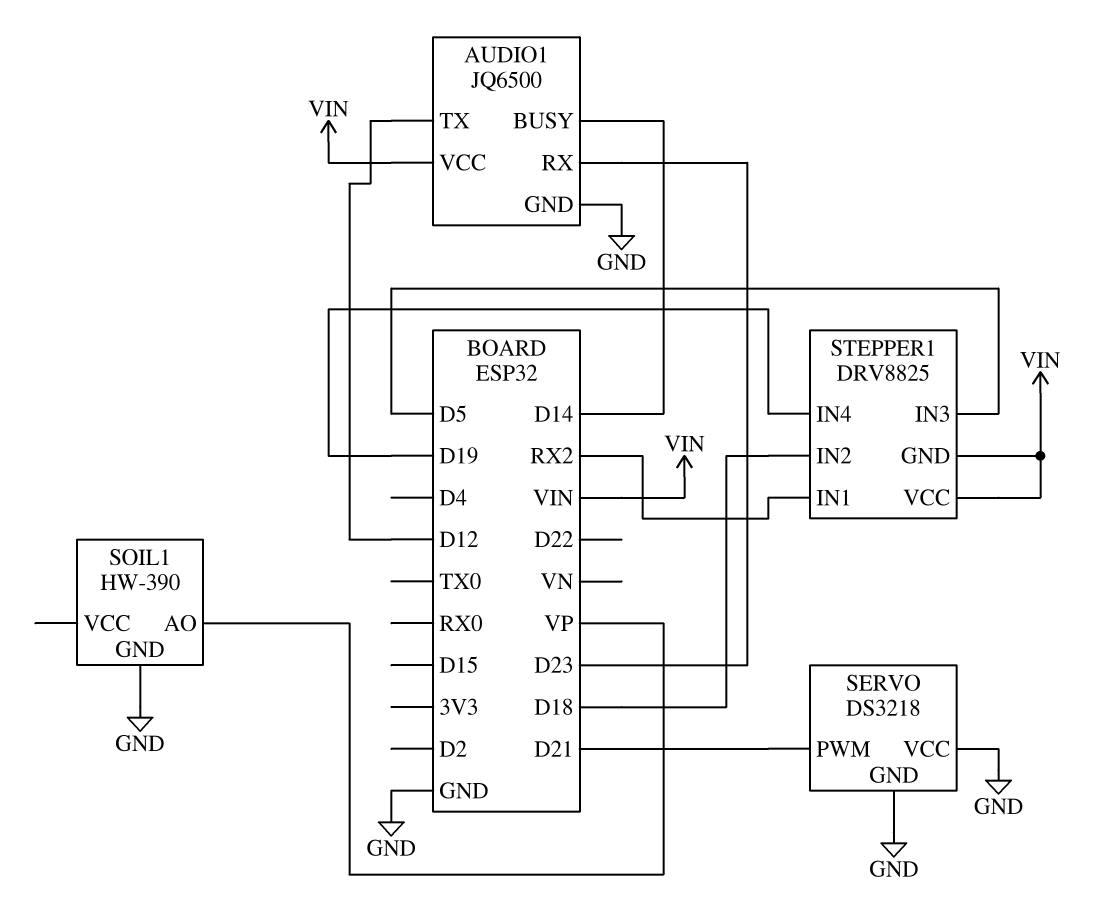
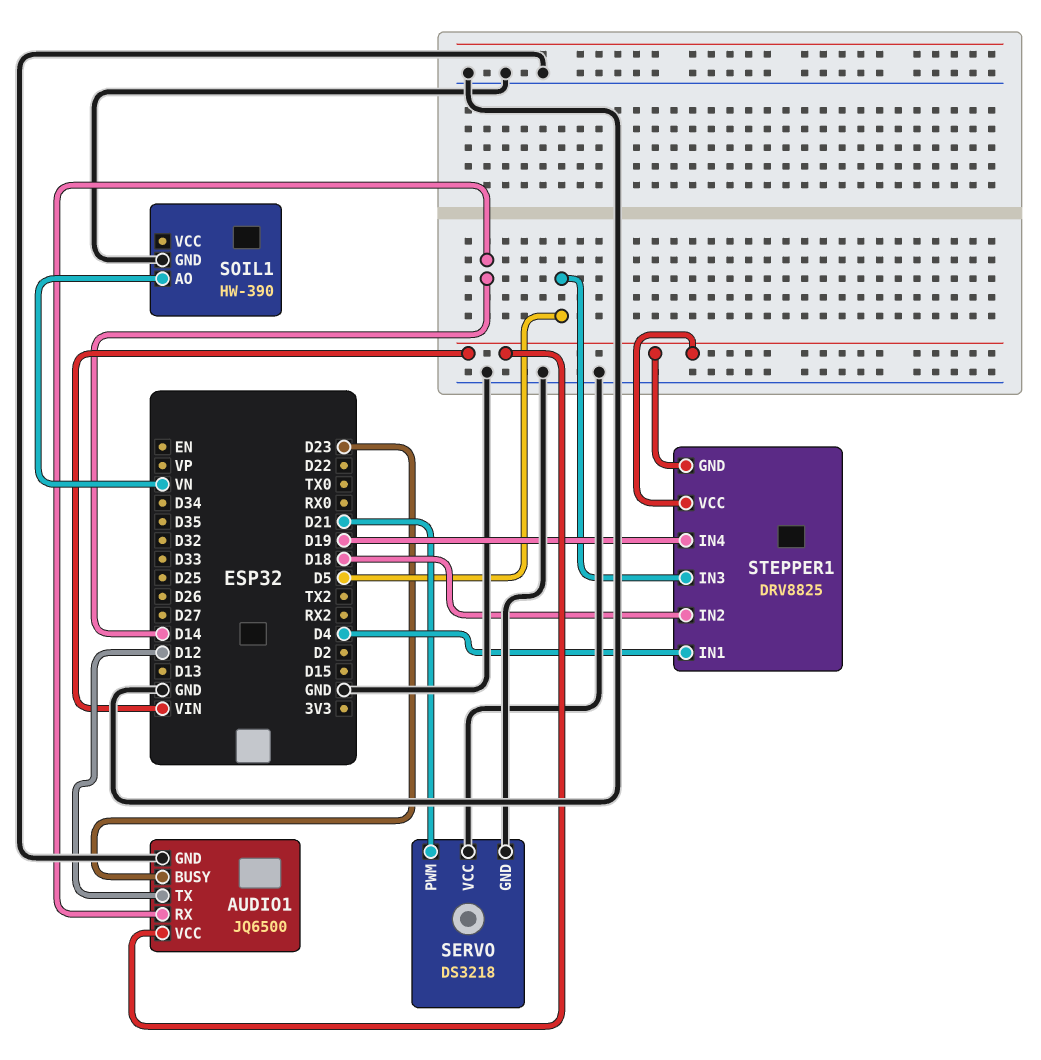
AUDIO1 pin BUSY: D14 -> D23
AUDIO1 pin RX: D23 -> D14
SOIL1 pin AO: VP -> VN
STEPPER1 pin IN1: RX2 -> D4

